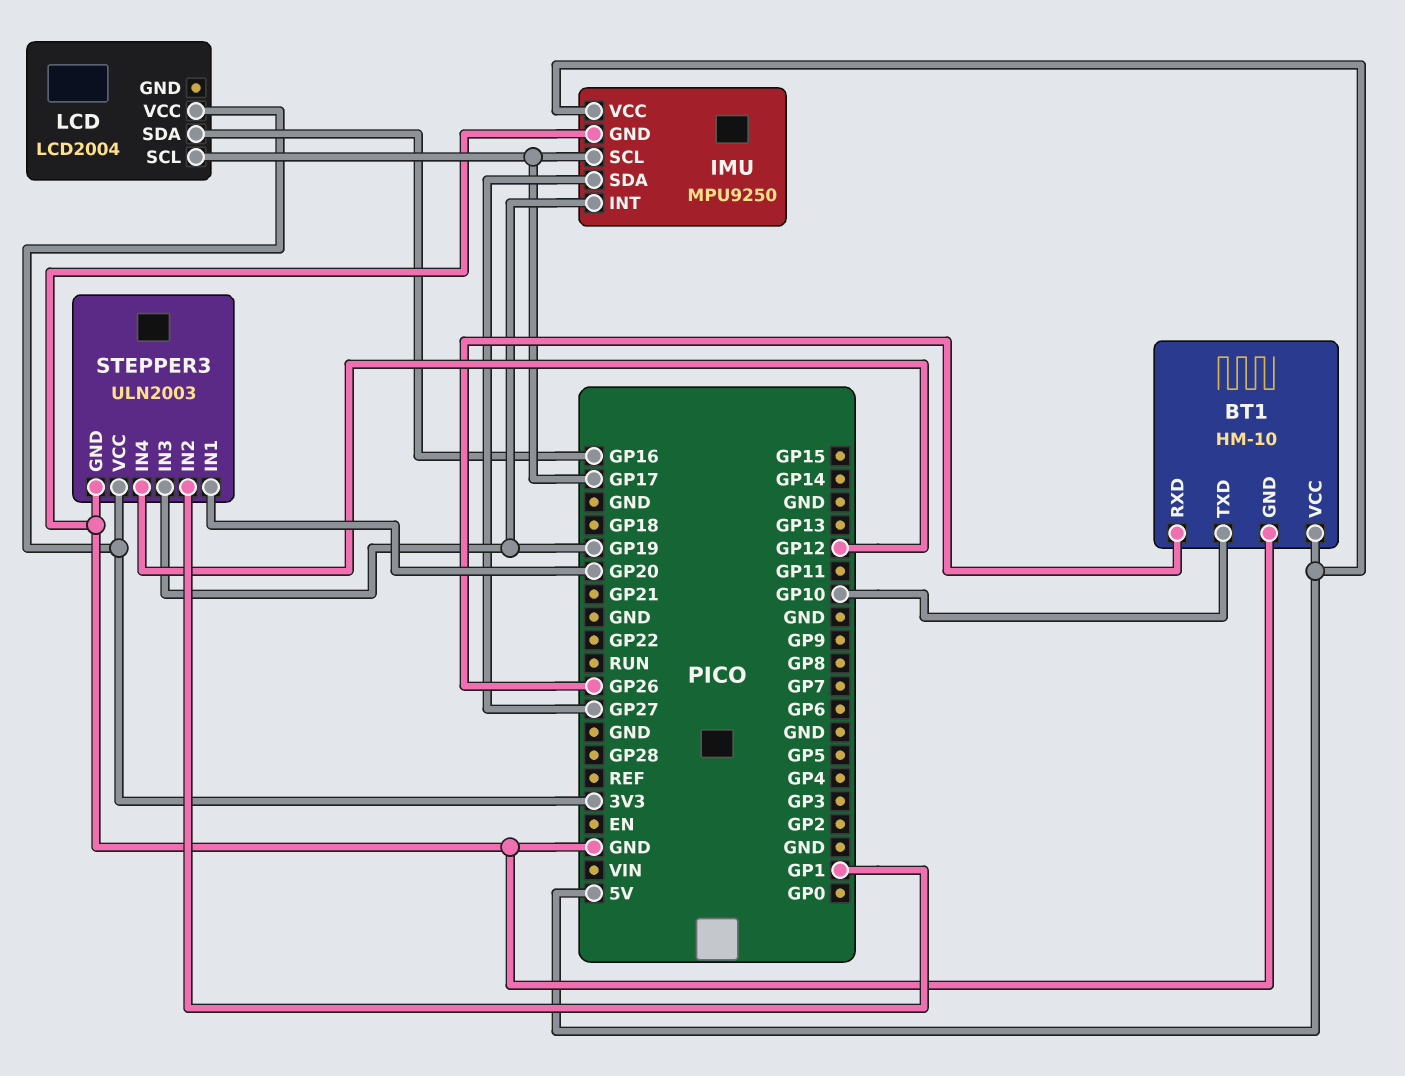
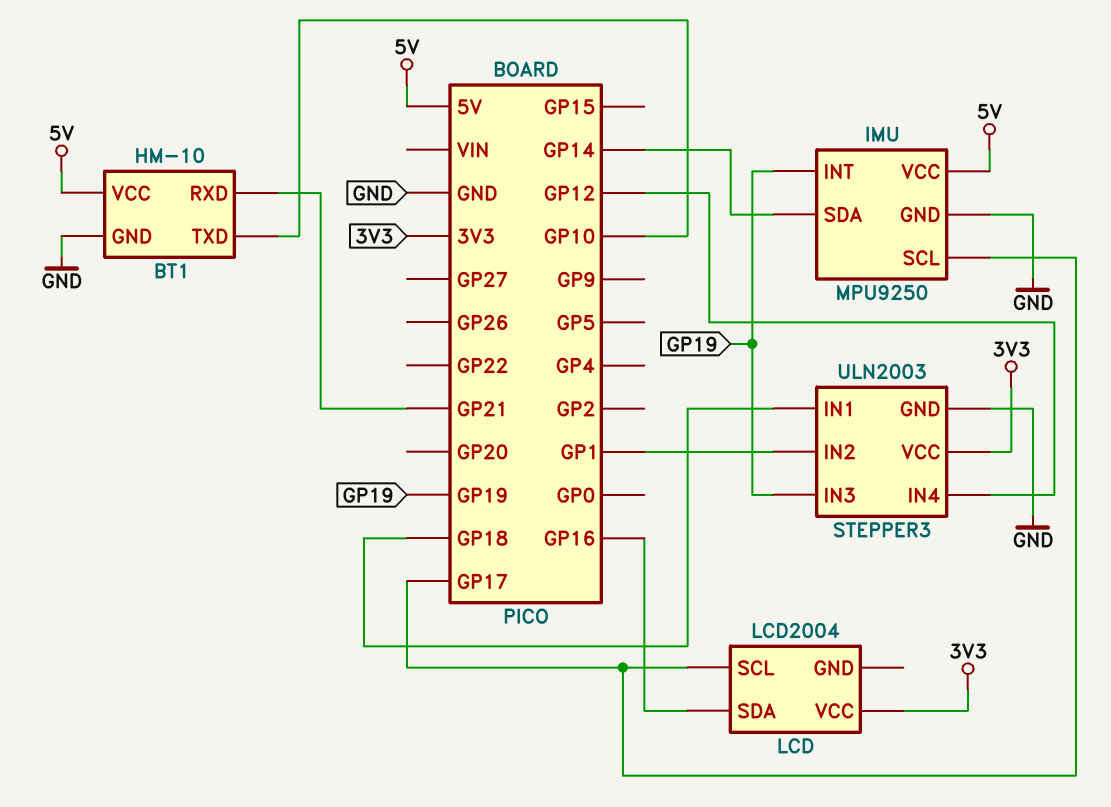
BT1 pin RXD: GP26 -> GP21
IMU pin SDA: GP27 -> GP14
STEPPER3 pin IN1: GP20 -> GP18

